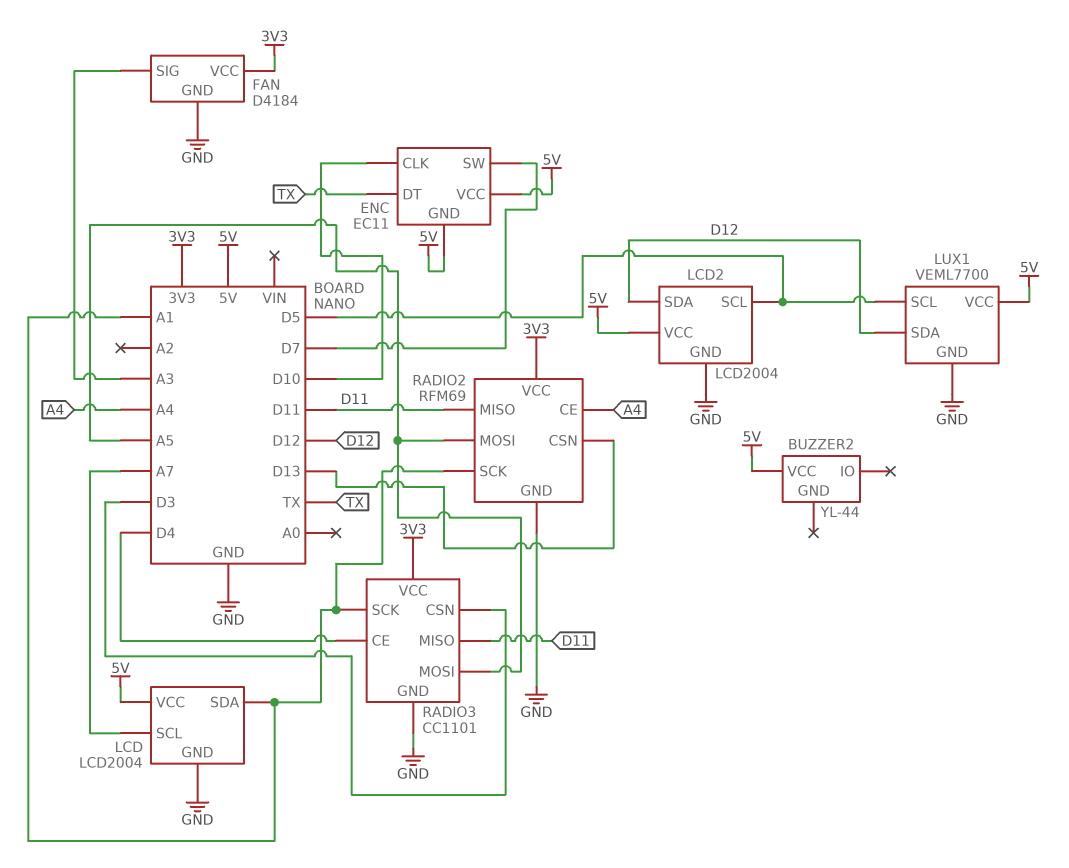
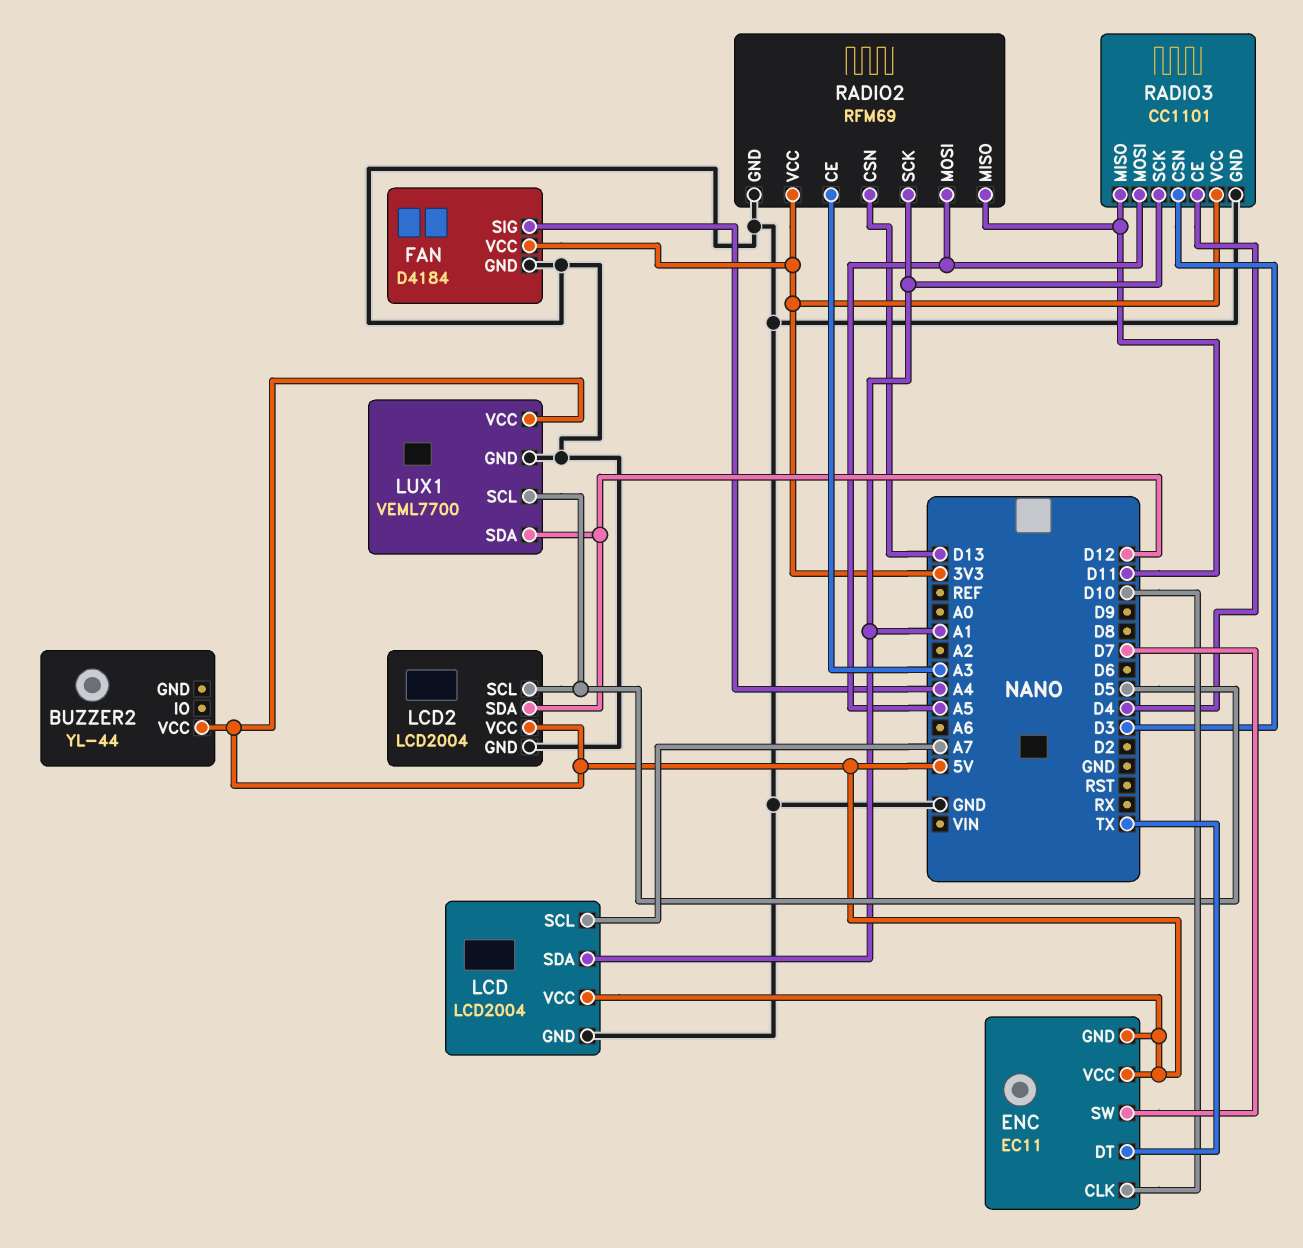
FAN pin SIG: A3 -> A4
RADIO2 pin CE: A4 -> A3

